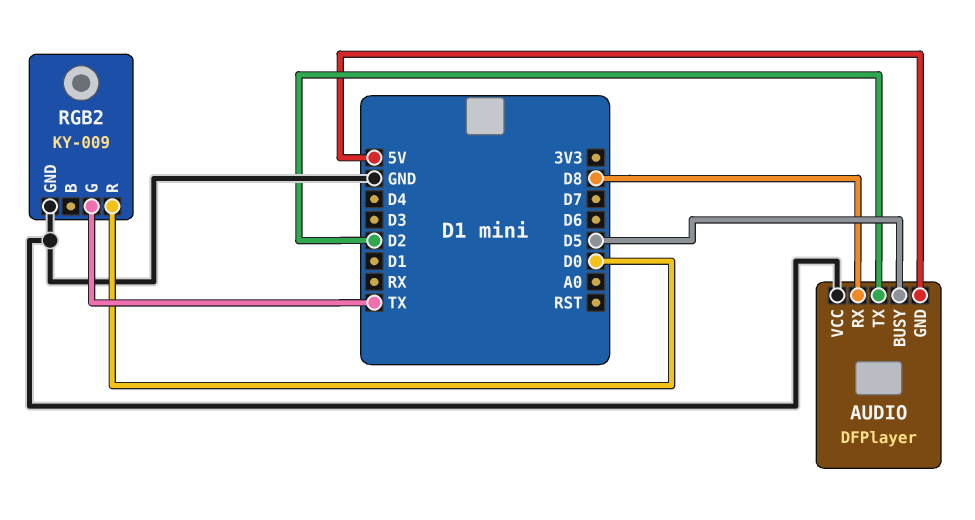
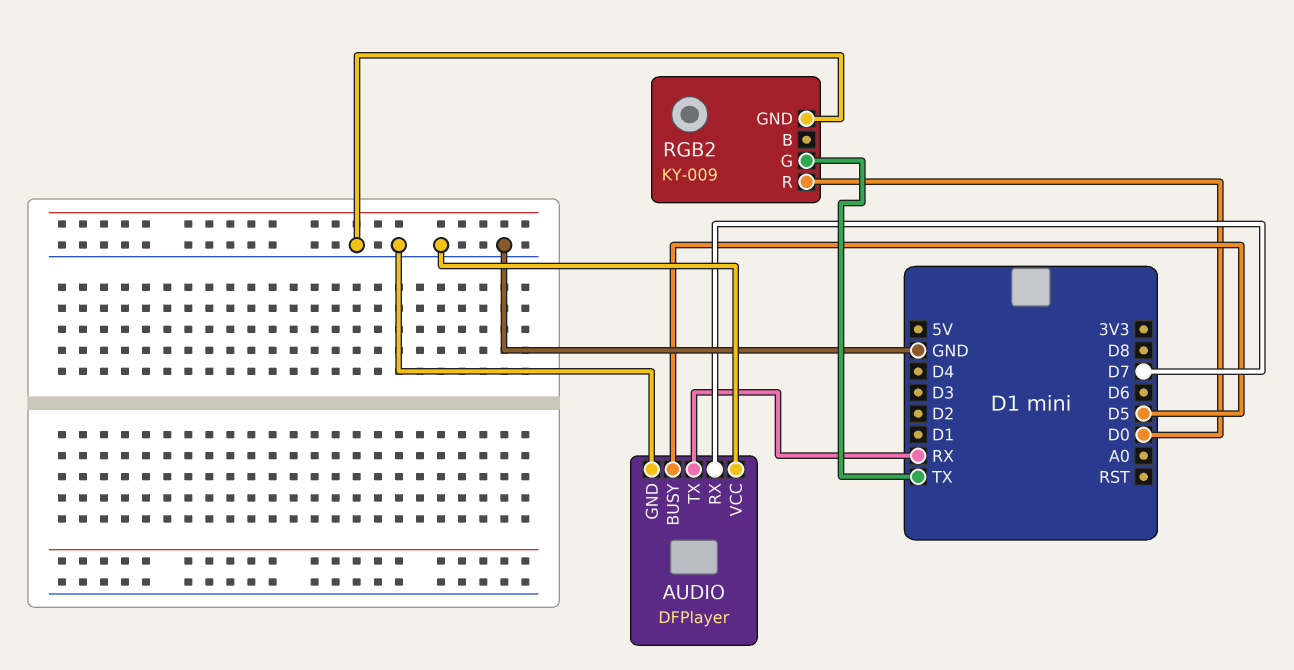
AUDIO pin GND: 5V -> GND
AUDIO pin RX: D8 -> D7
AUDIO pin TX: D2 -> RX

